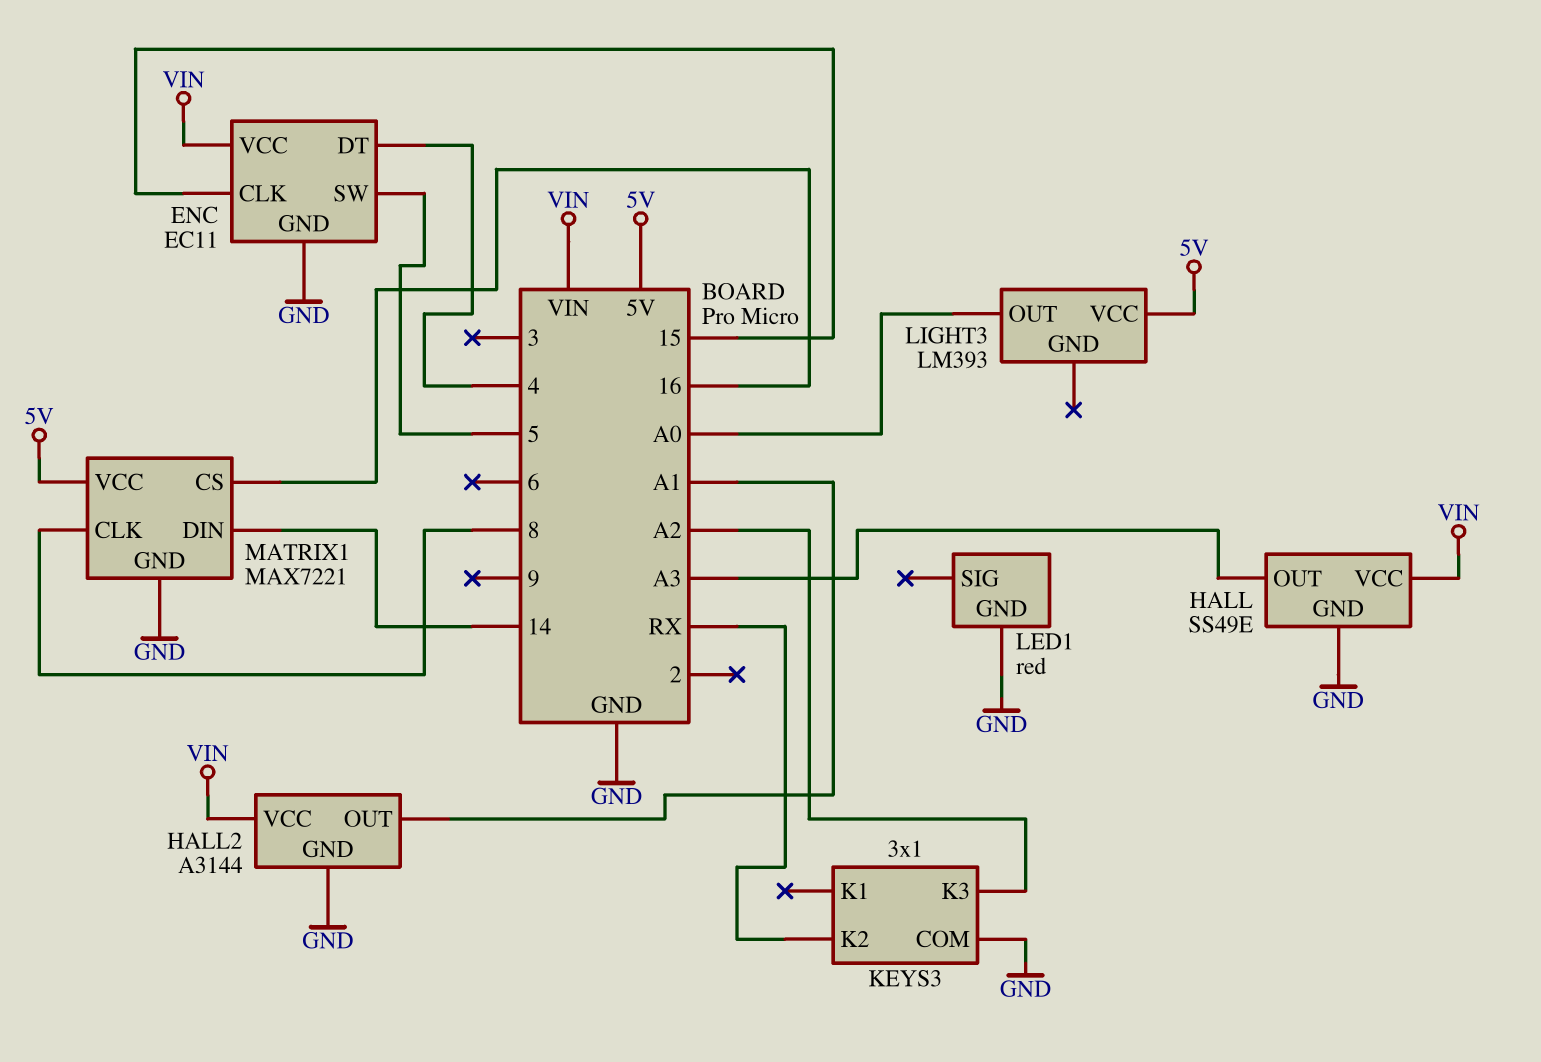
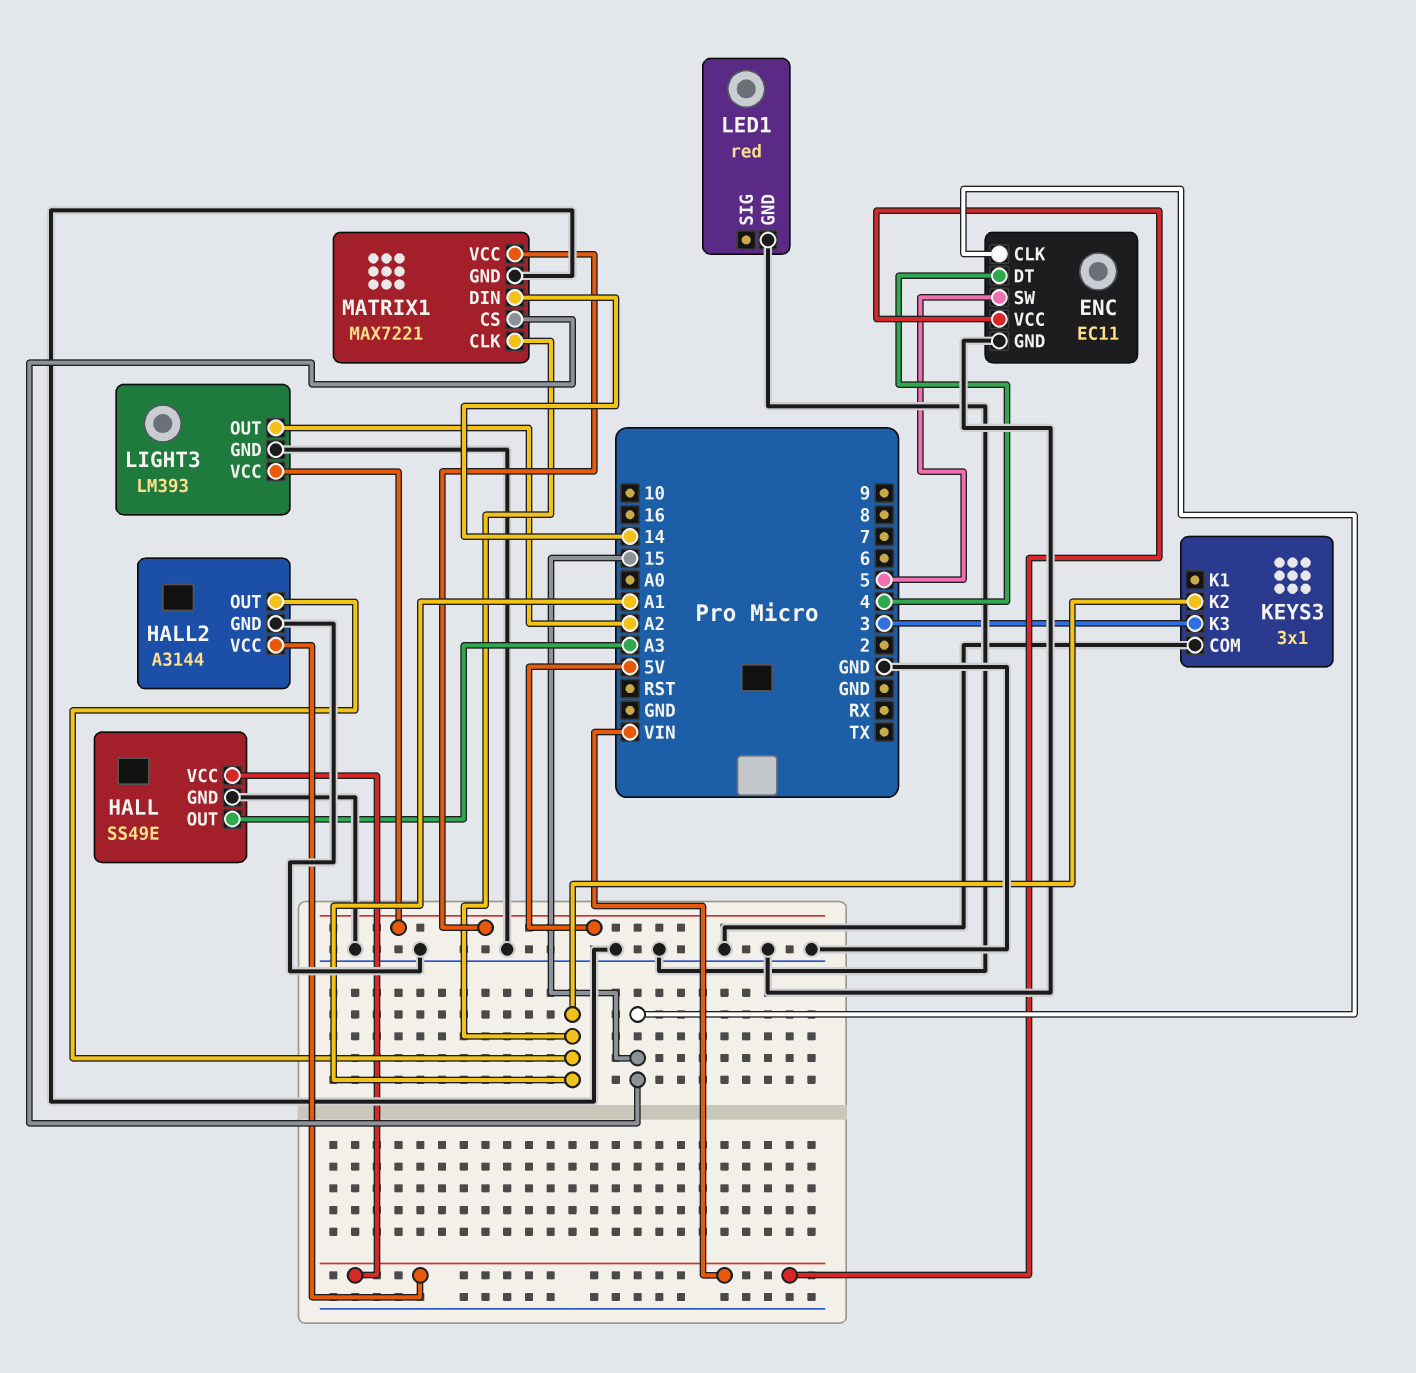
KEYS3 pin K2: RX -> A1
KEYS3 pin K3: A2 -> 3
LIGHT3 pin GND: none -> GND
LIGHT3 pin OUT: A0 -> A2
MATRIX1 pin CLK: 8 -> A1
MATRIX1 pin CS: 16 -> 15

